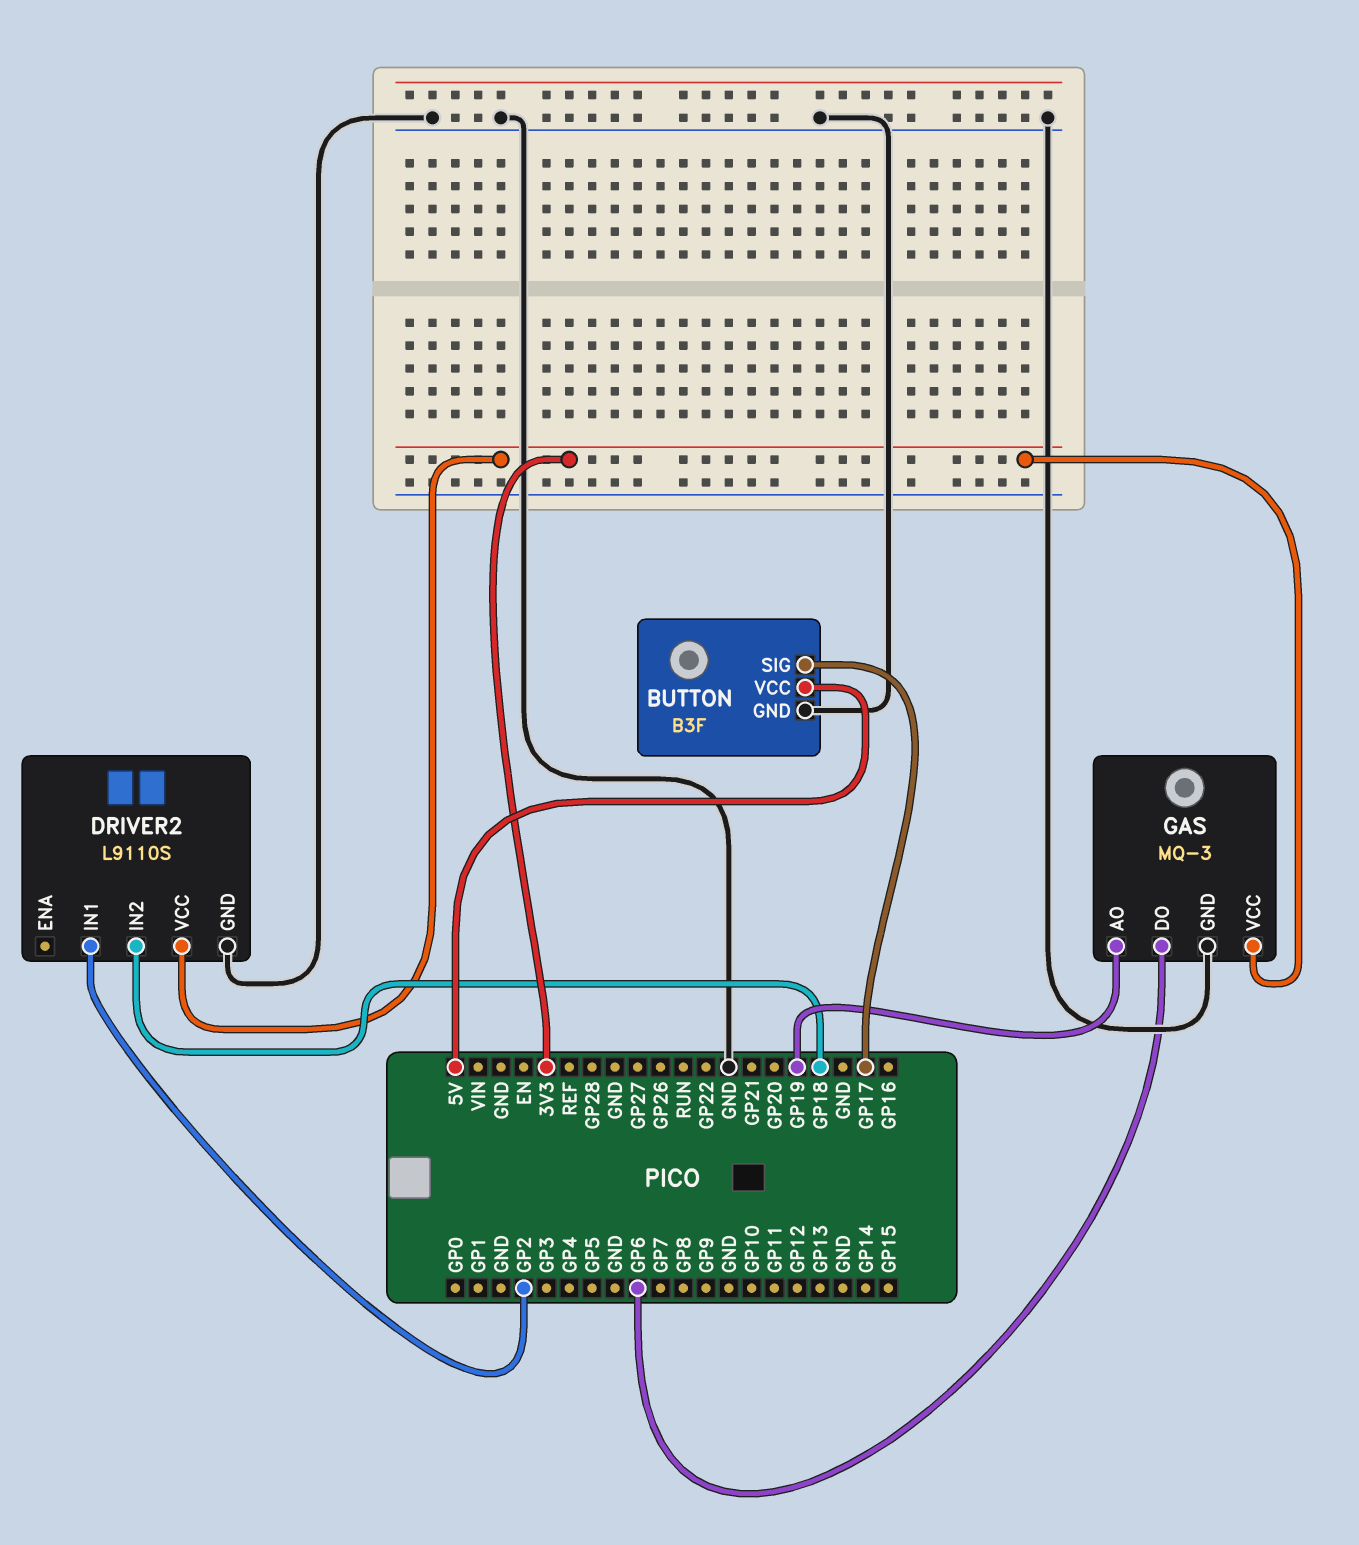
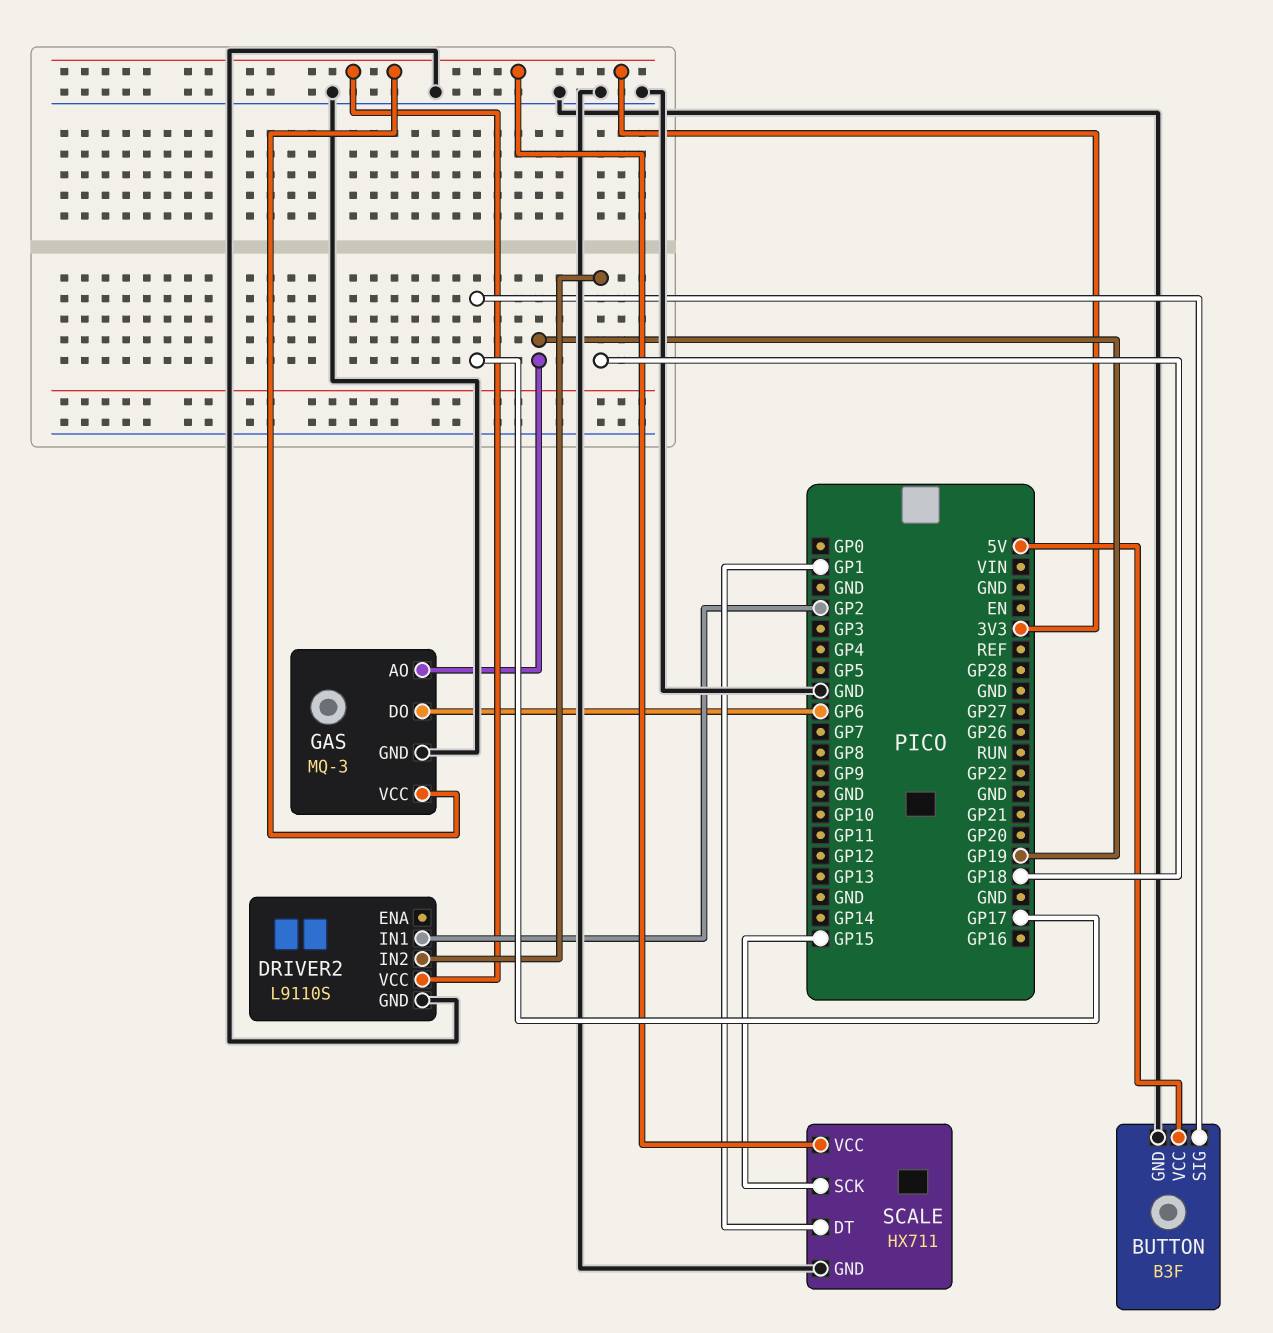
SCALE: none -> HX711
SCALE pin DT: none -> GP1
SCALE pin GND: none -> GND
SCALE pin SCK: none -> GP15
SCALE pin VCC: none -> 3V3

